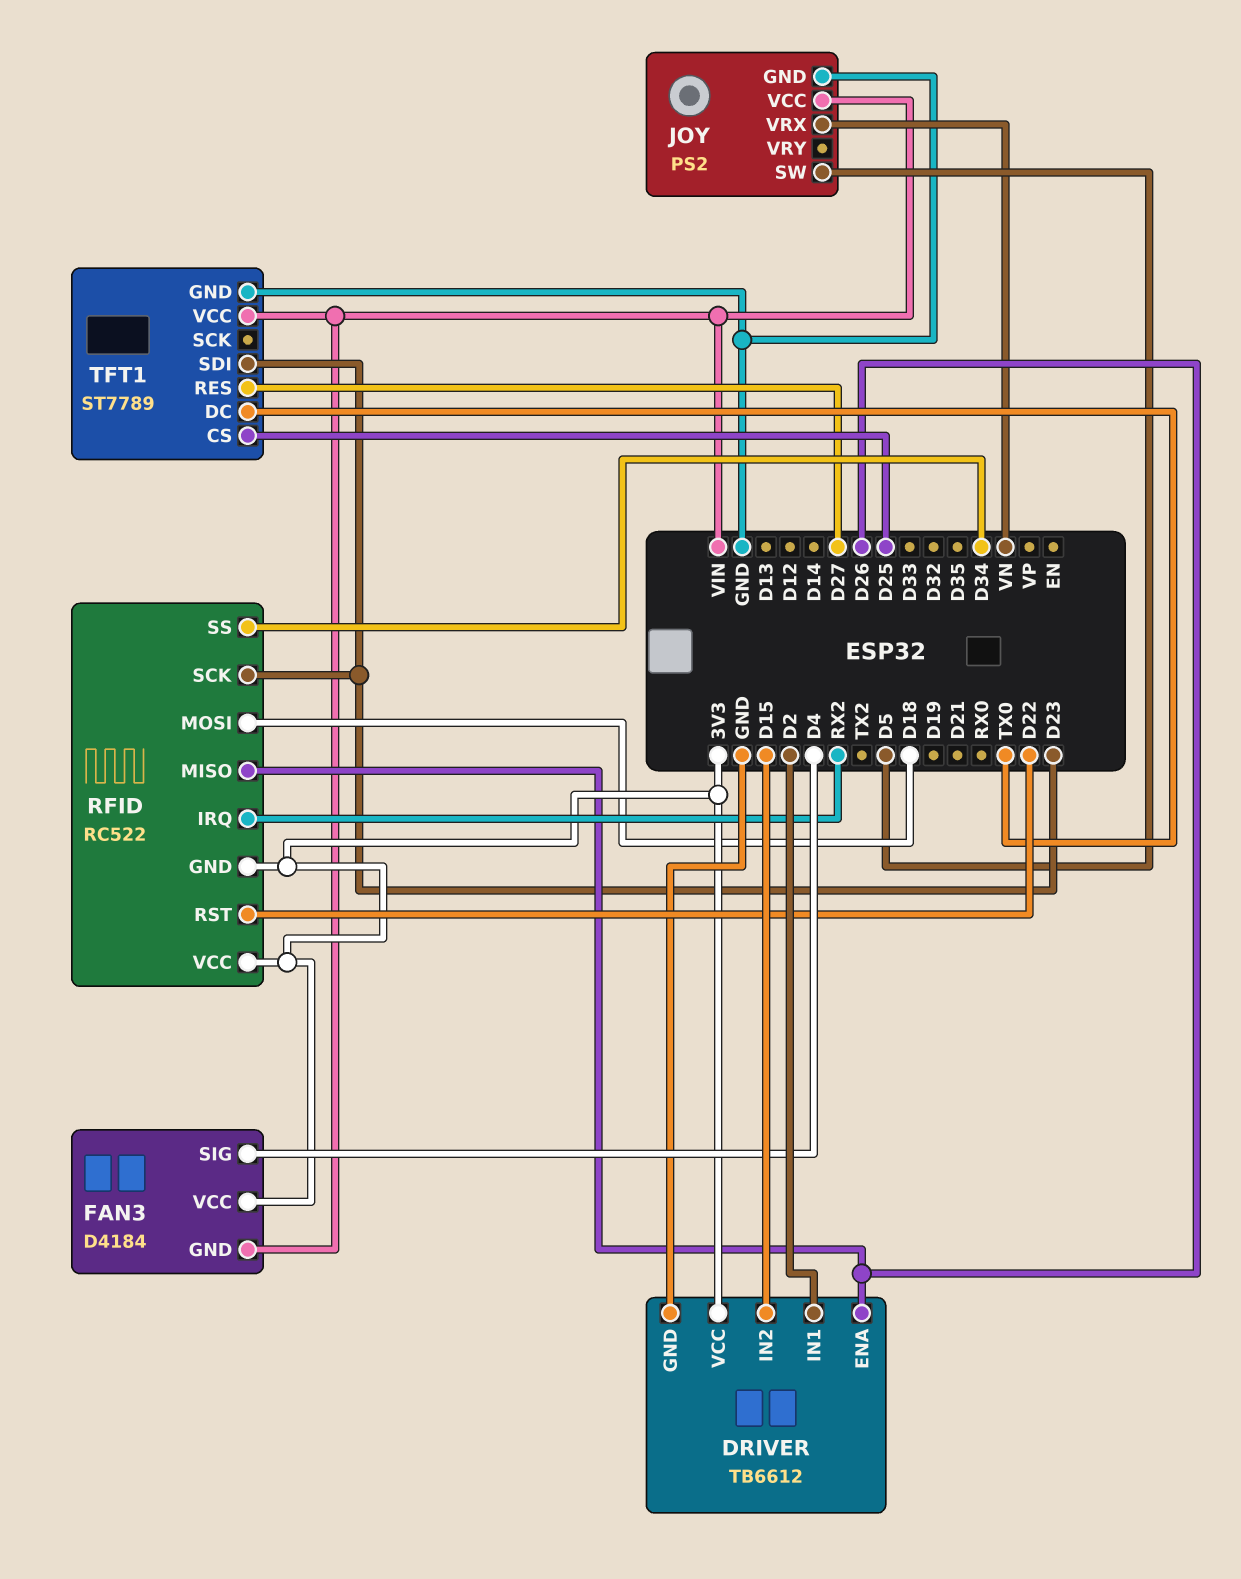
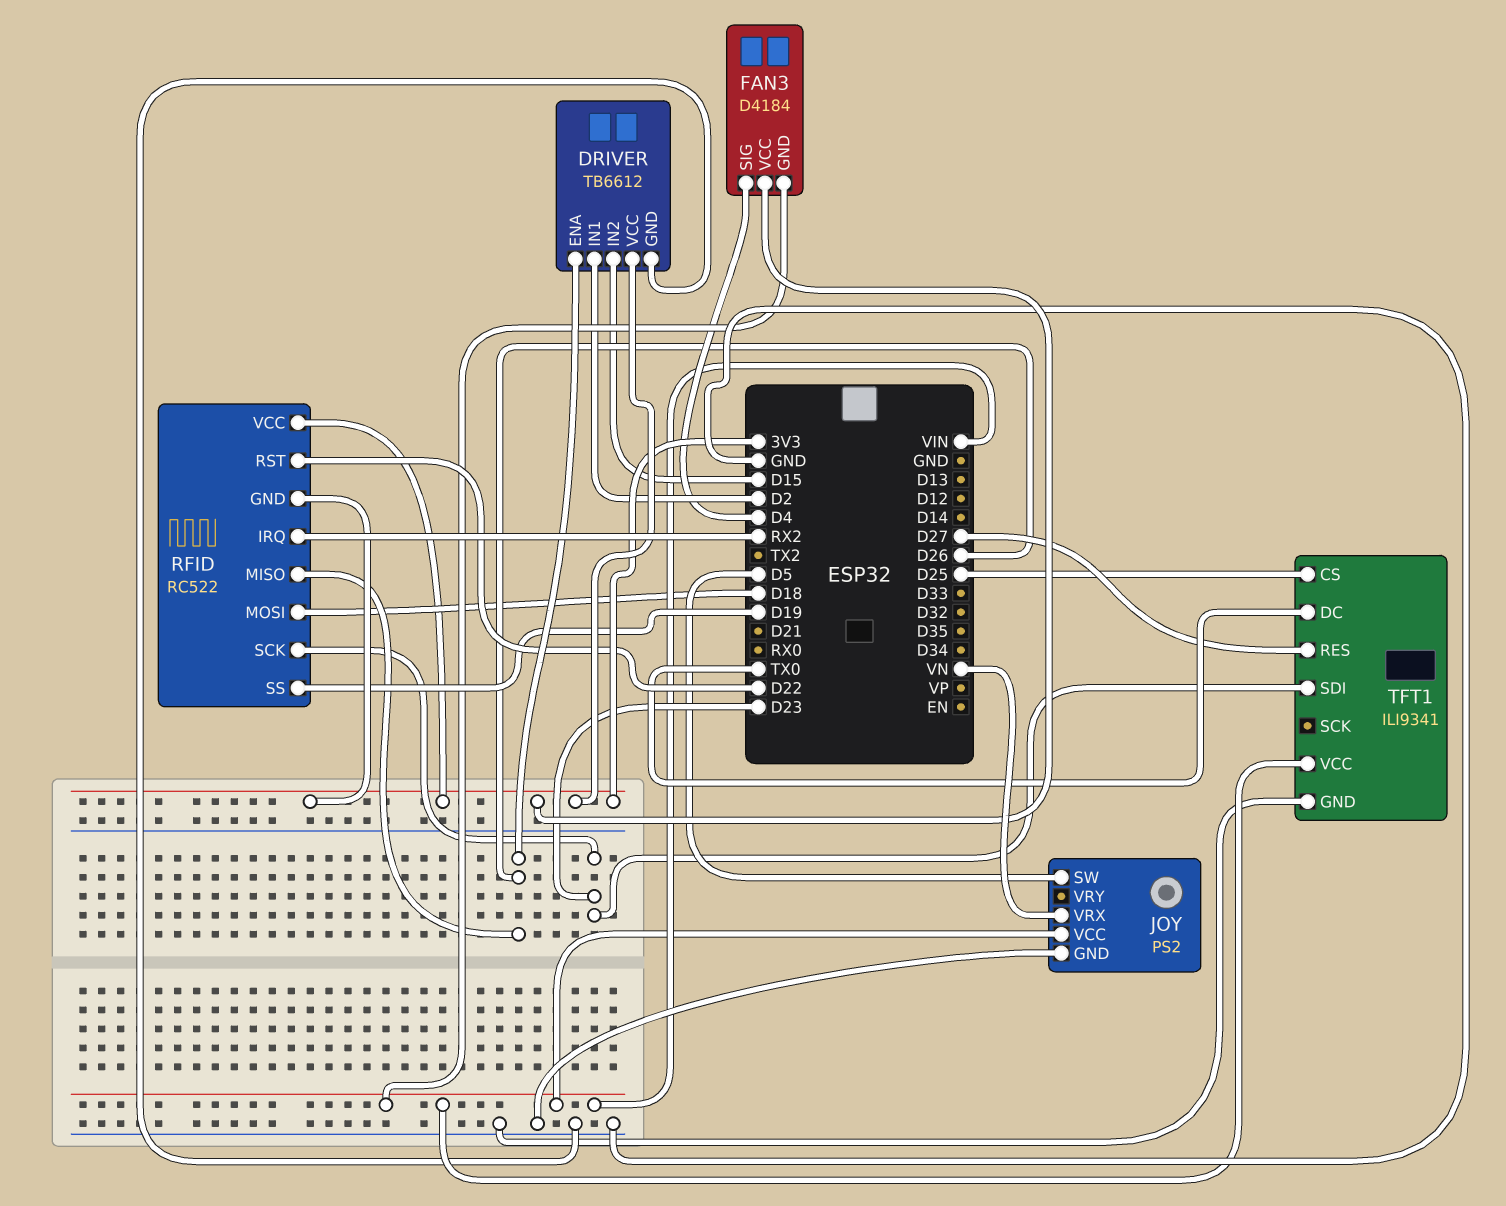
RFID pin SS: D34 -> D19
TFT1: ST7789 -> ILI9341

